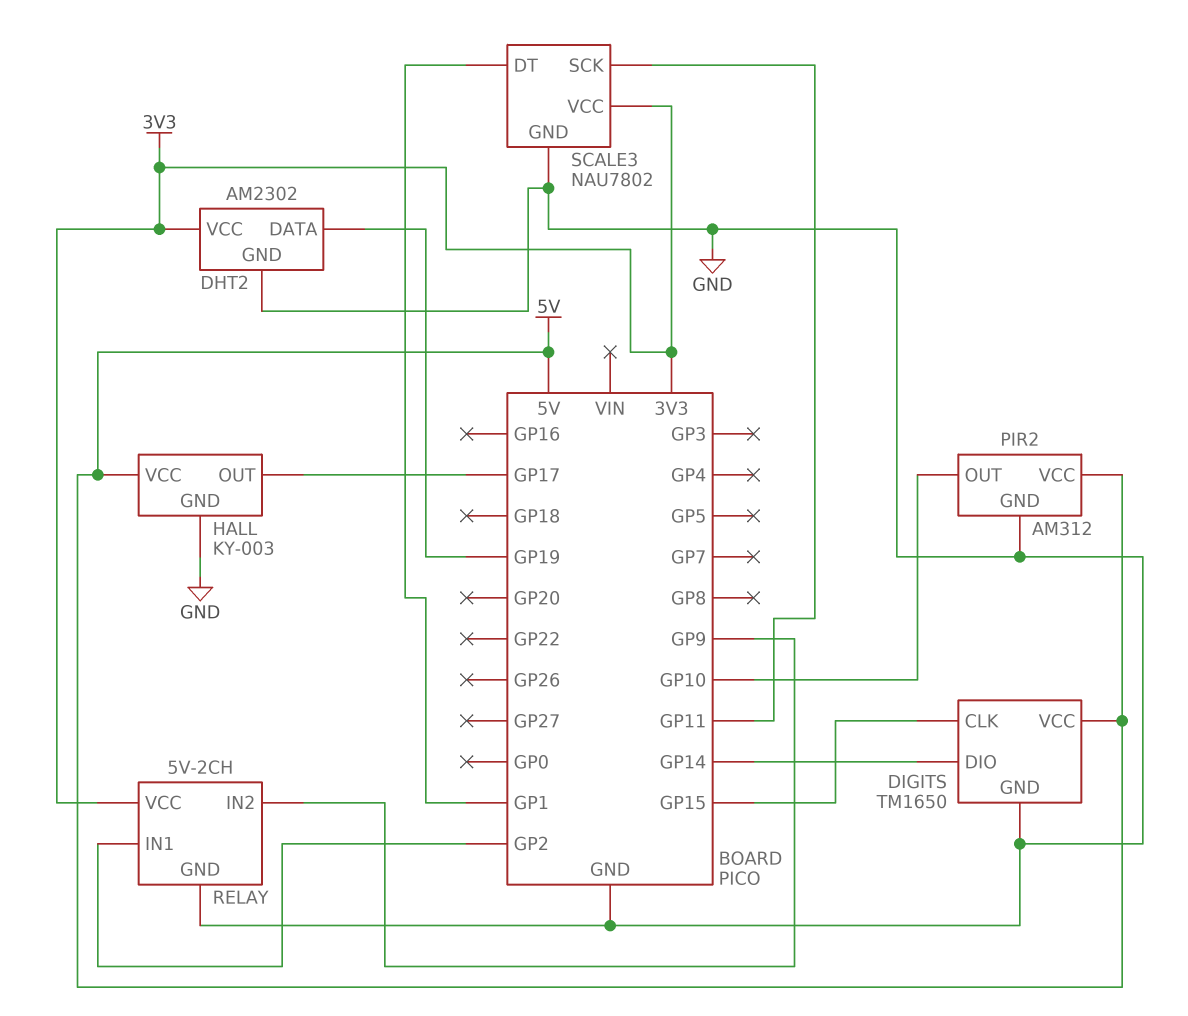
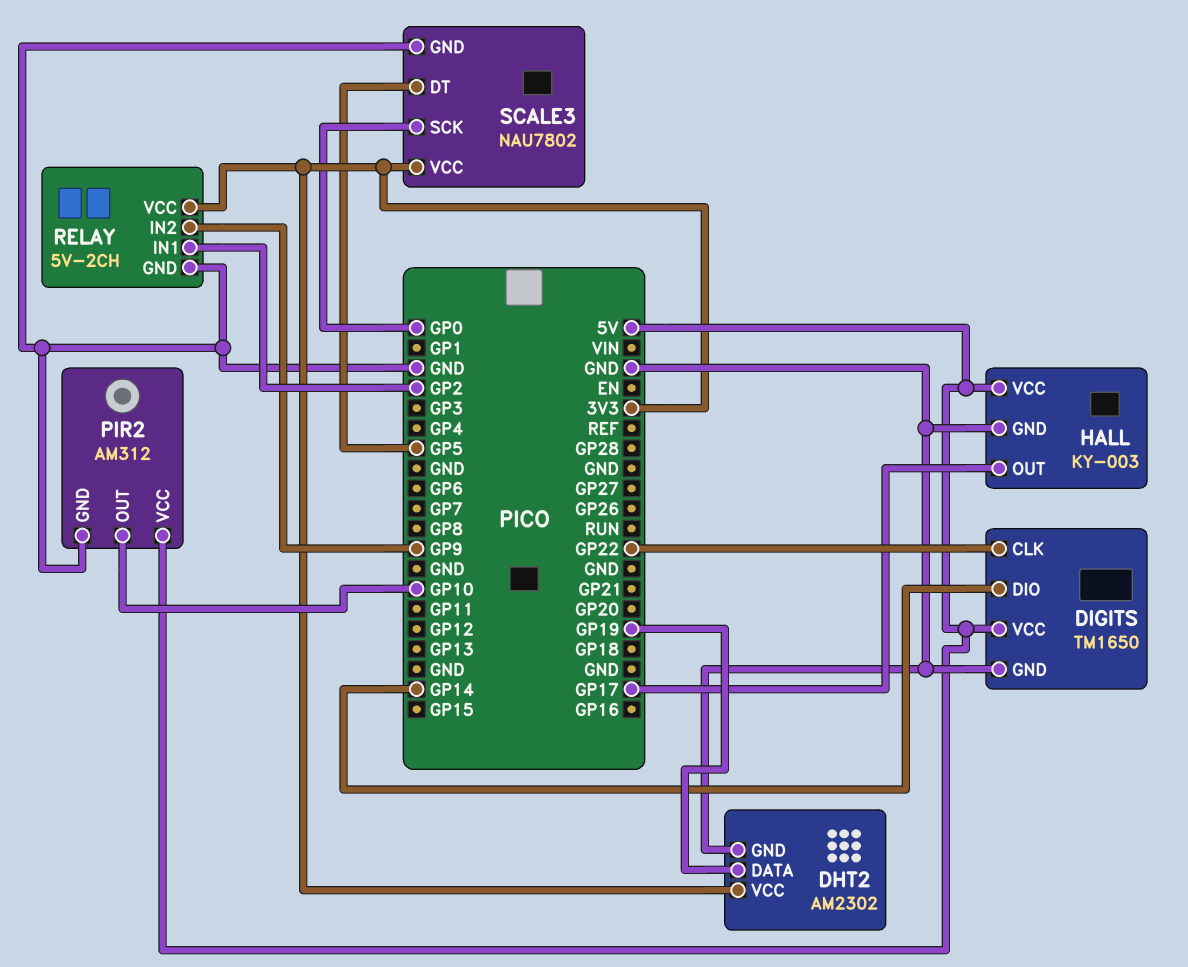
DIGITS pin CLK: GP15 -> GP22
SCALE3 pin DT: GP1 -> GP5
SCALE3 pin SCK: GP11 -> GP0

